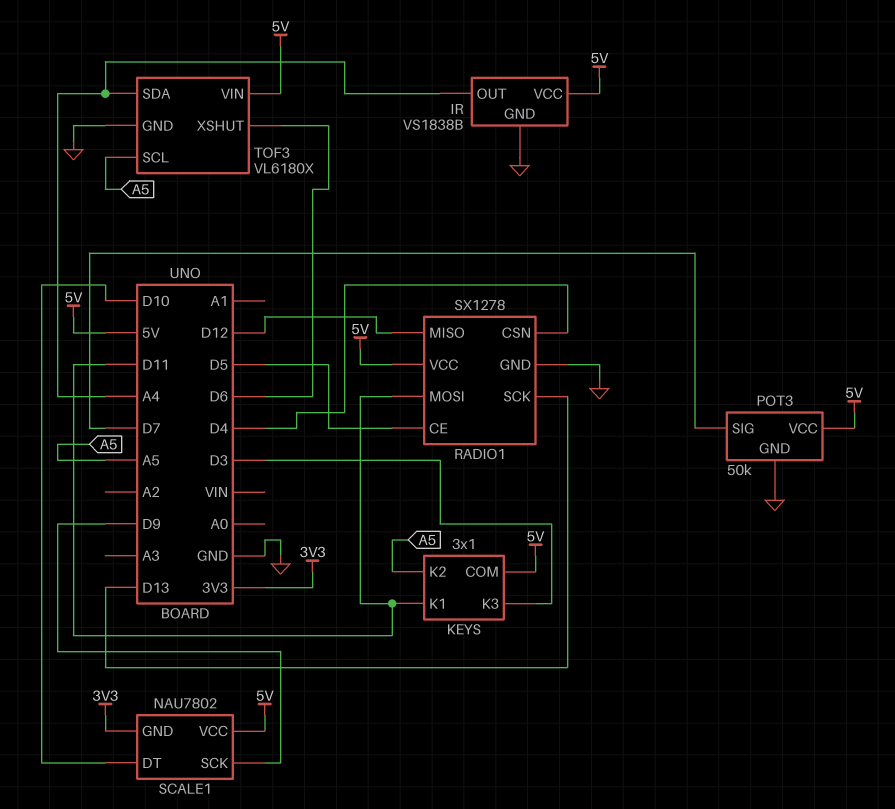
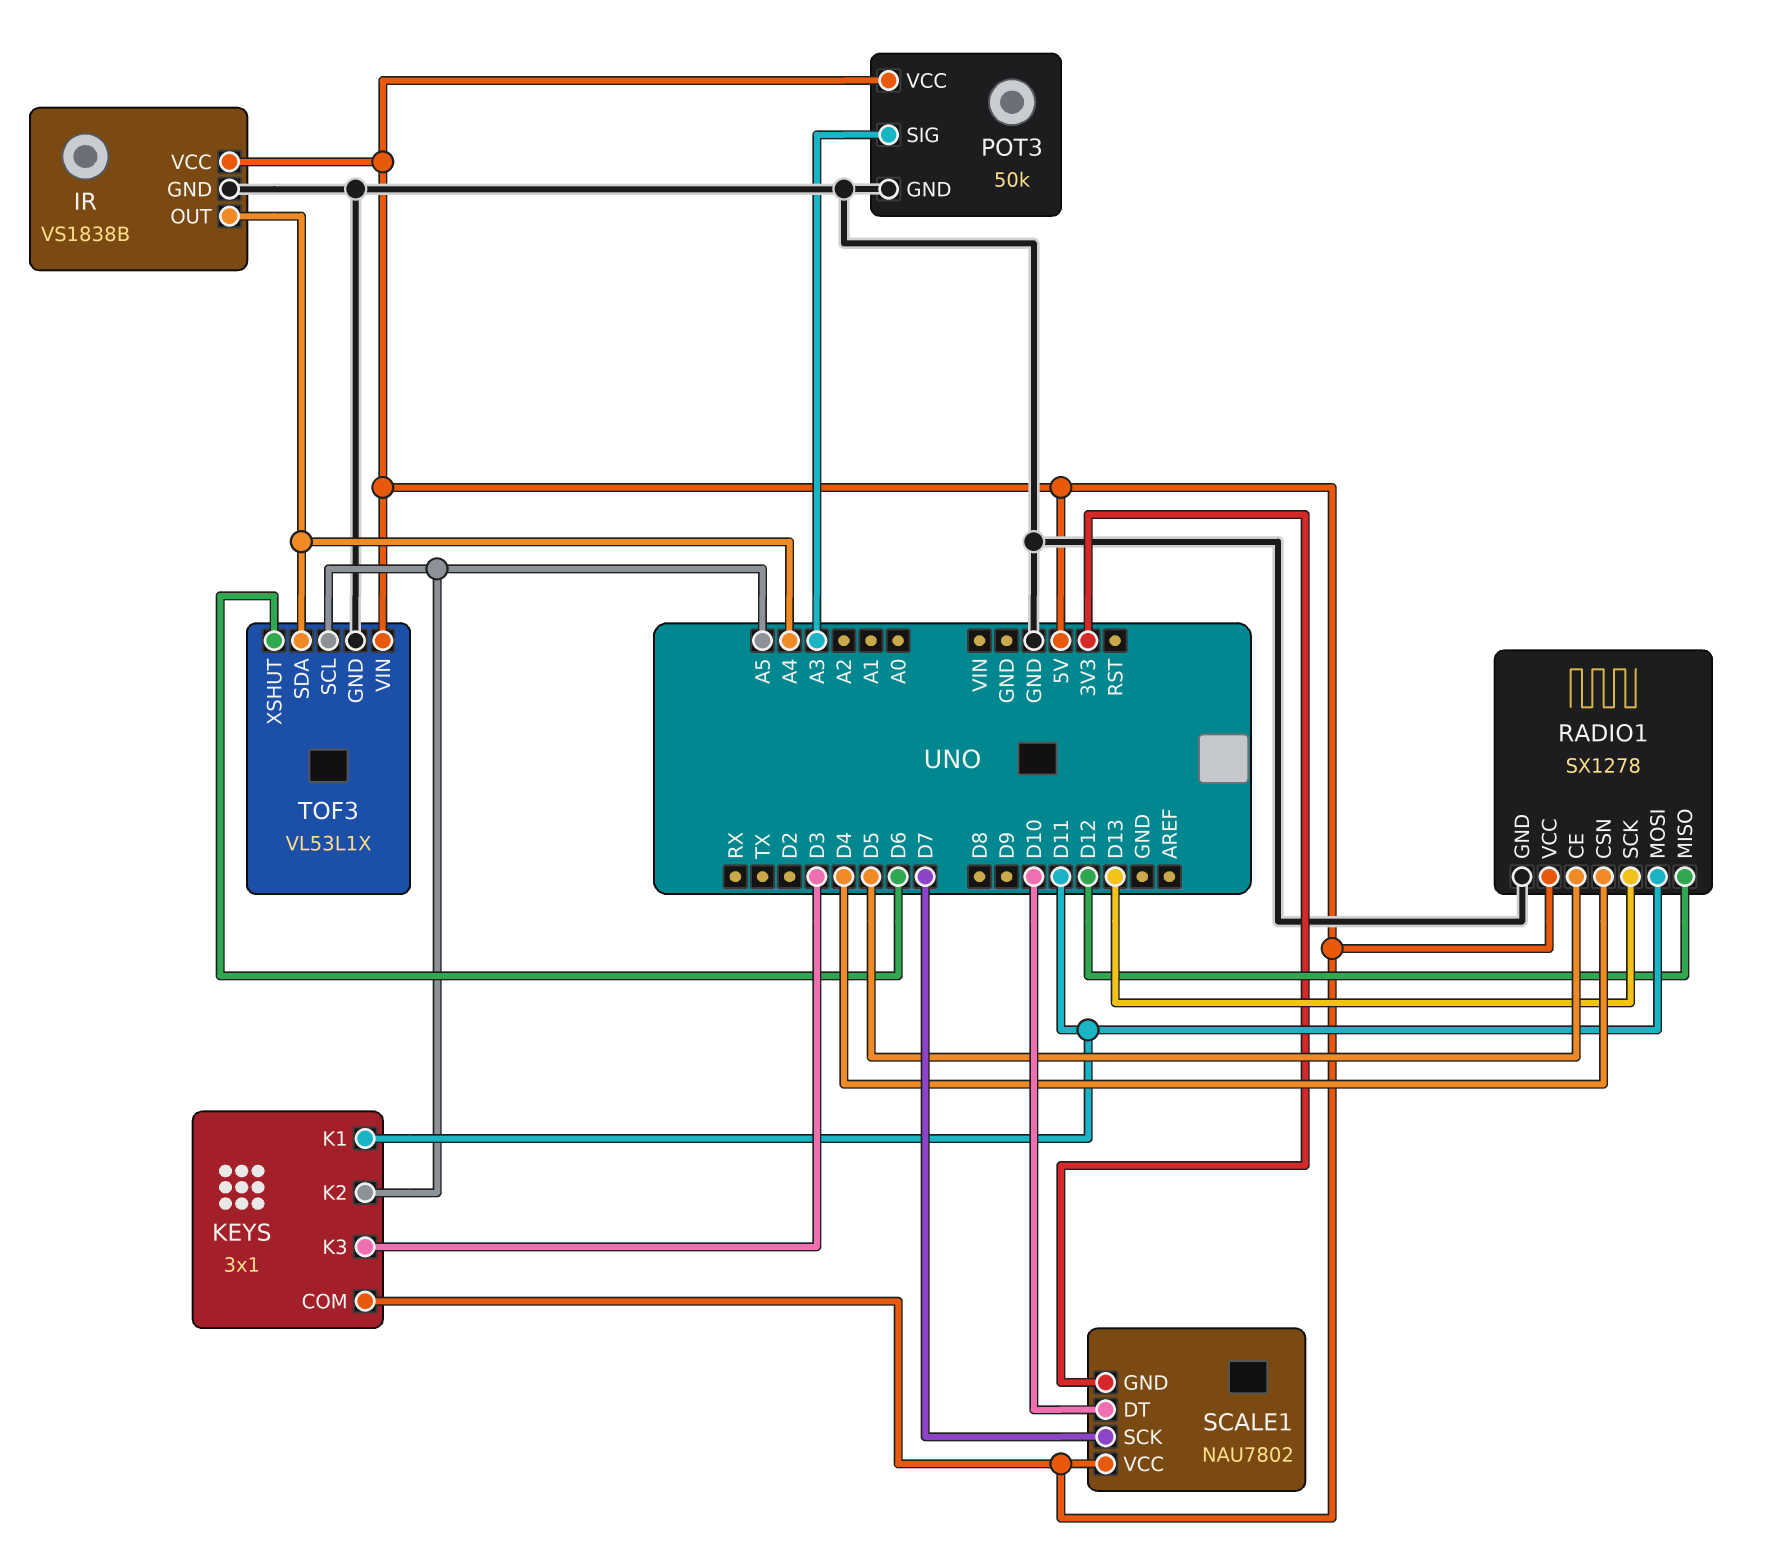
POT3 pin SIG: D7 -> A3
SCALE1 pin SCK: D9 -> D7
TOF3: VL6180X -> VL53L1X

